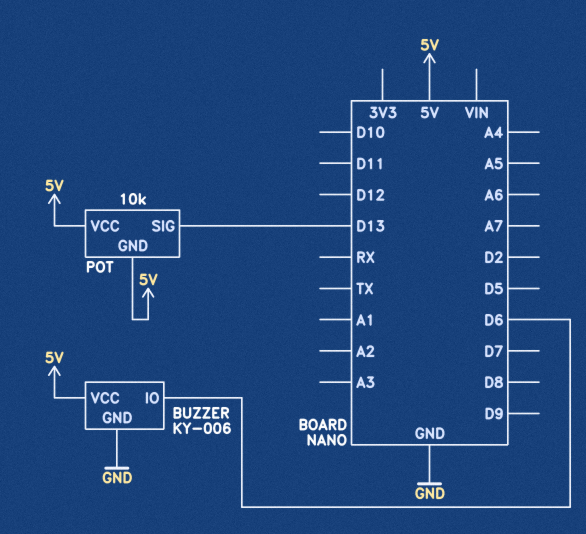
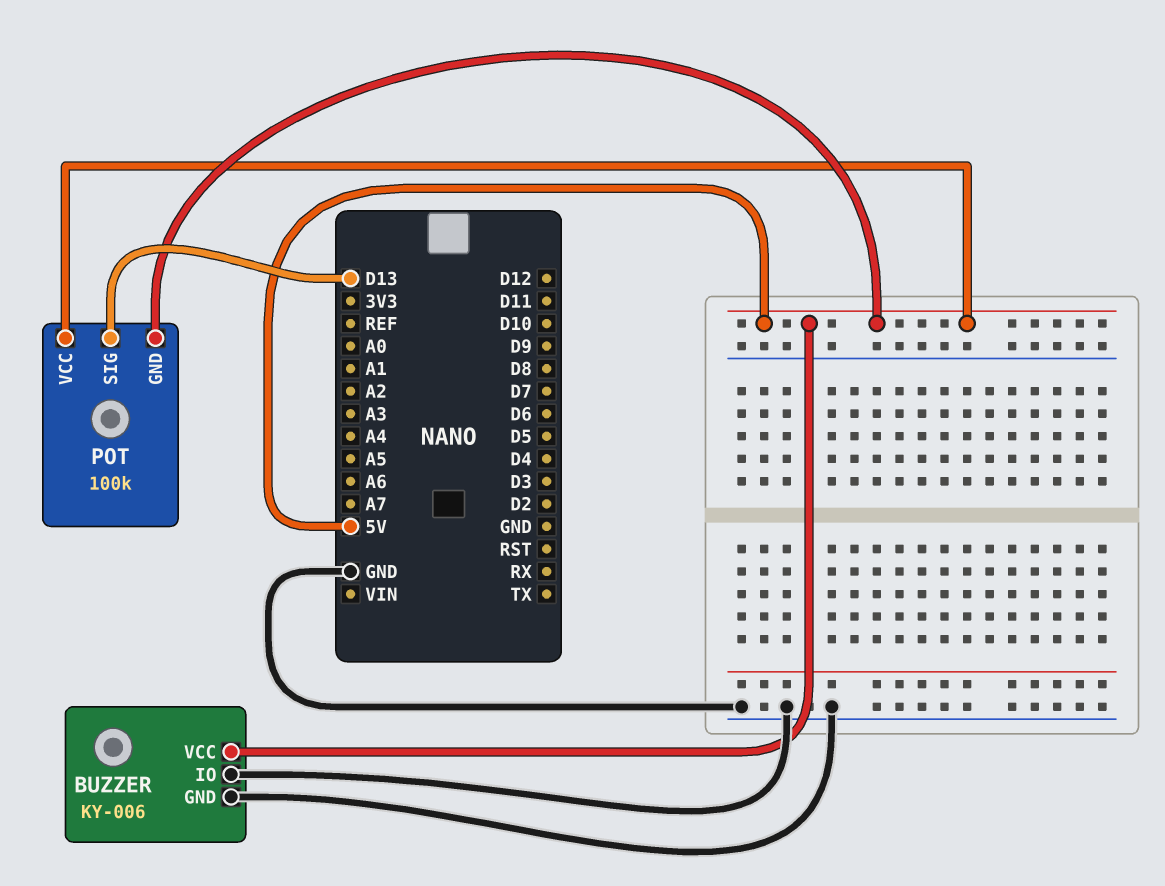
BUZZER pin IO: D6 -> GND
POT: 10k -> 100k

